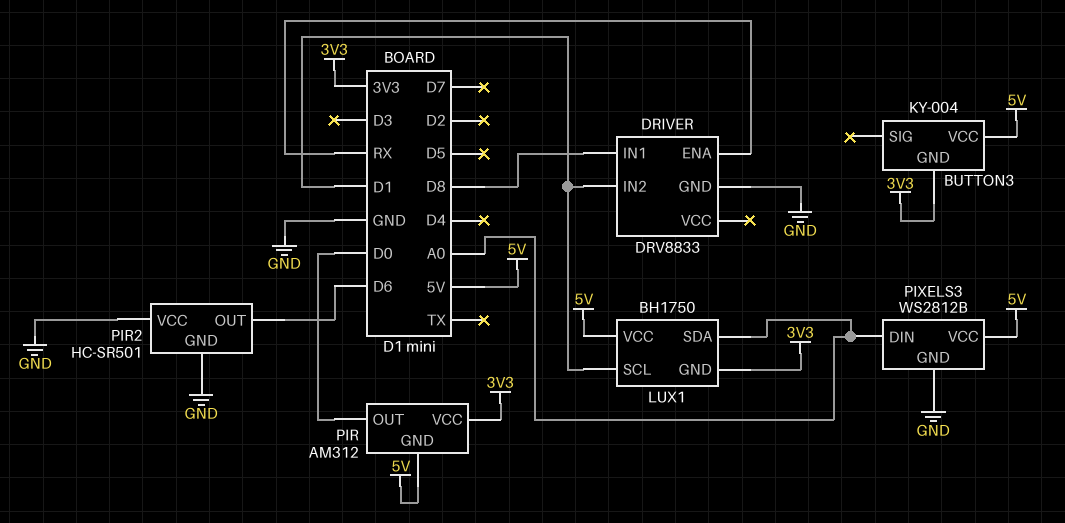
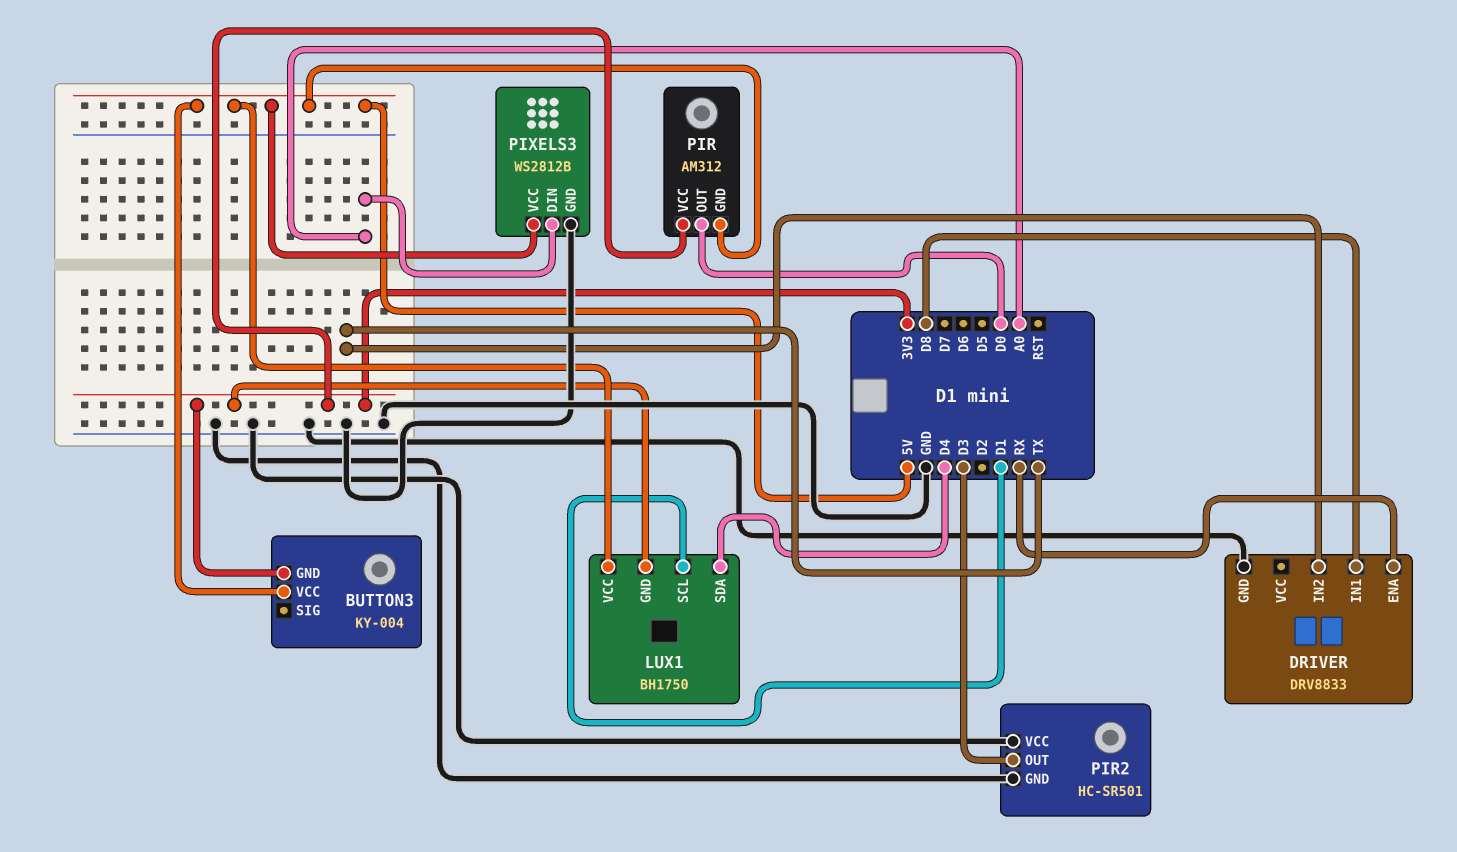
DRIVER pin IN2: D1 -> TX
LUX1 pin SDA: A0 -> D4
PIR2 pin OUT: D6 -> D3

